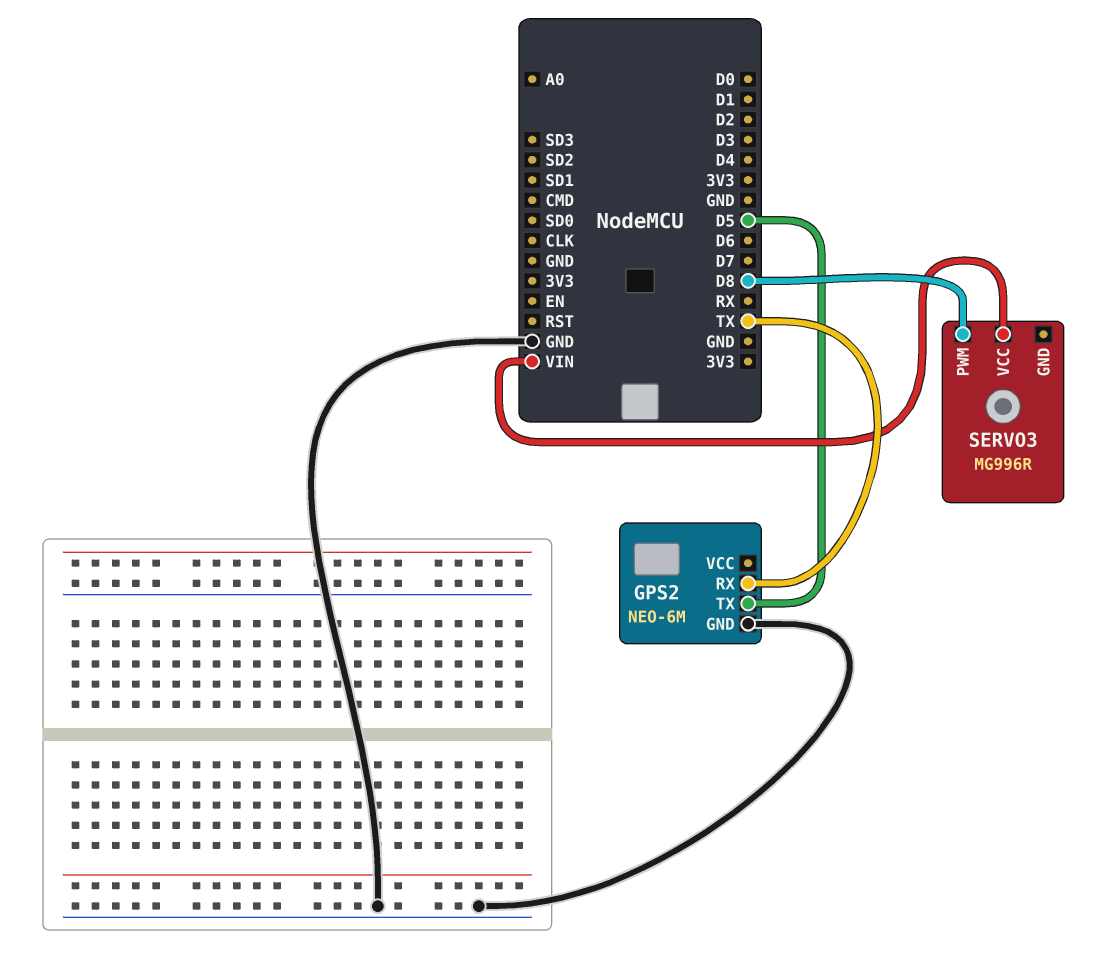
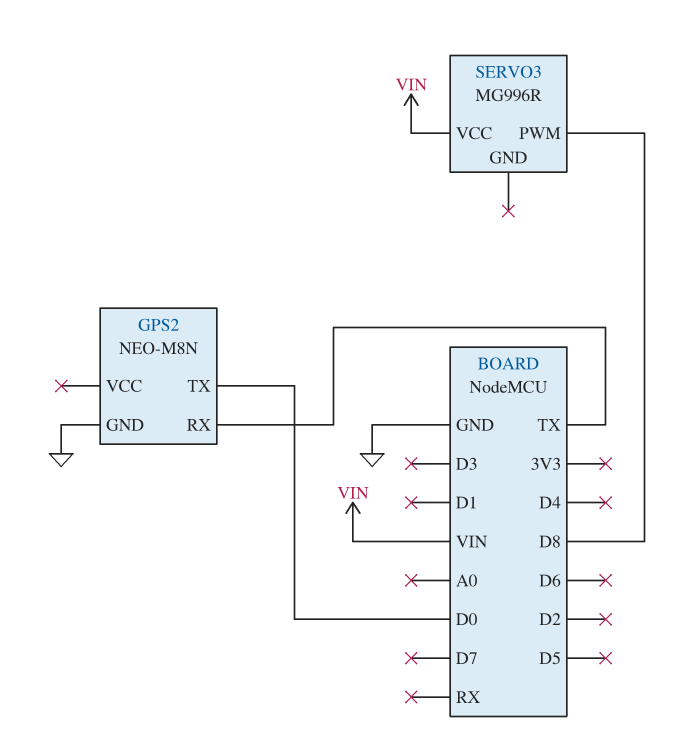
GPS2: NEO-6M -> NEO-M8N
GPS2 pin TX: D5 -> D0

